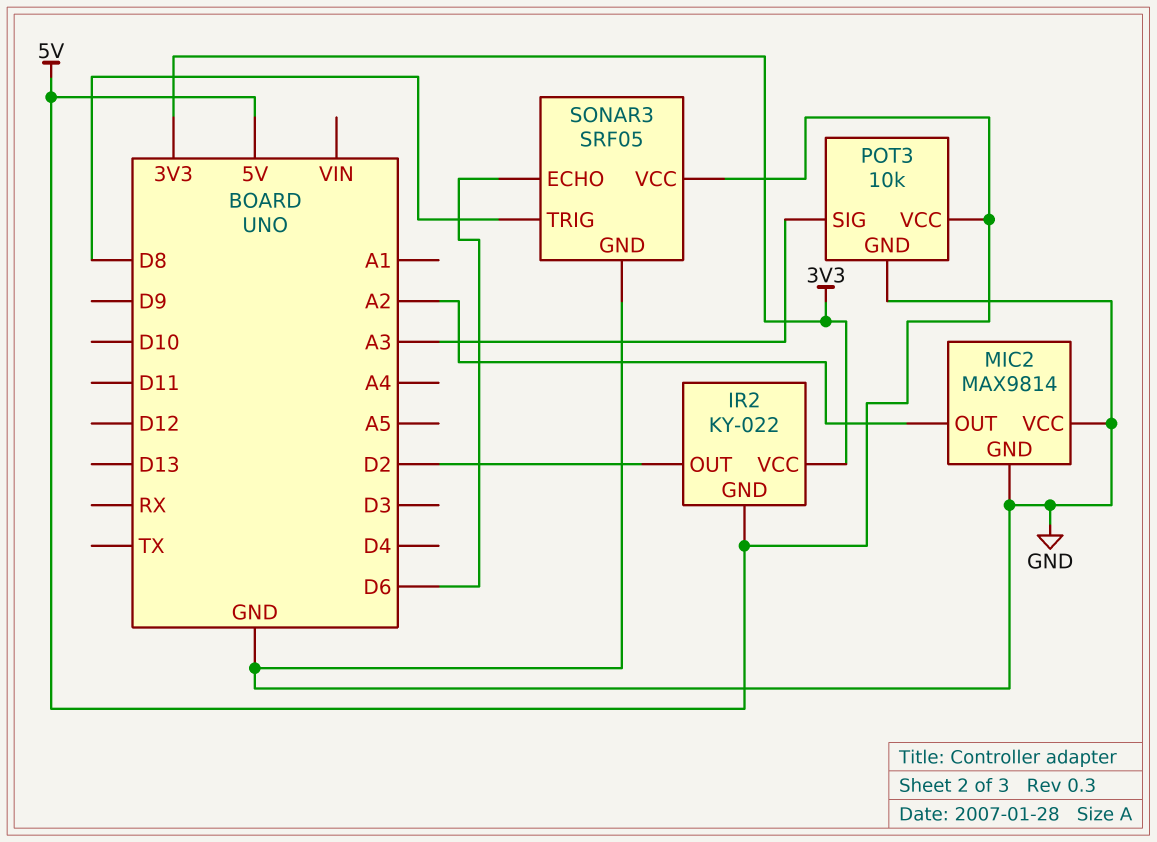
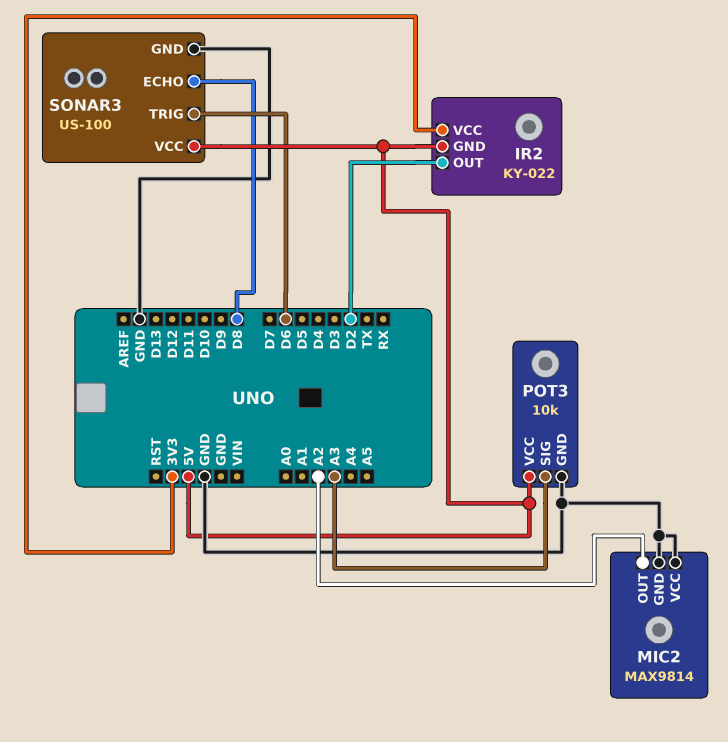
SONAR3: SRF05 -> US-100
SONAR3 pin ECHO: D6 -> D8
SONAR3 pin TRIG: D8 -> D6

